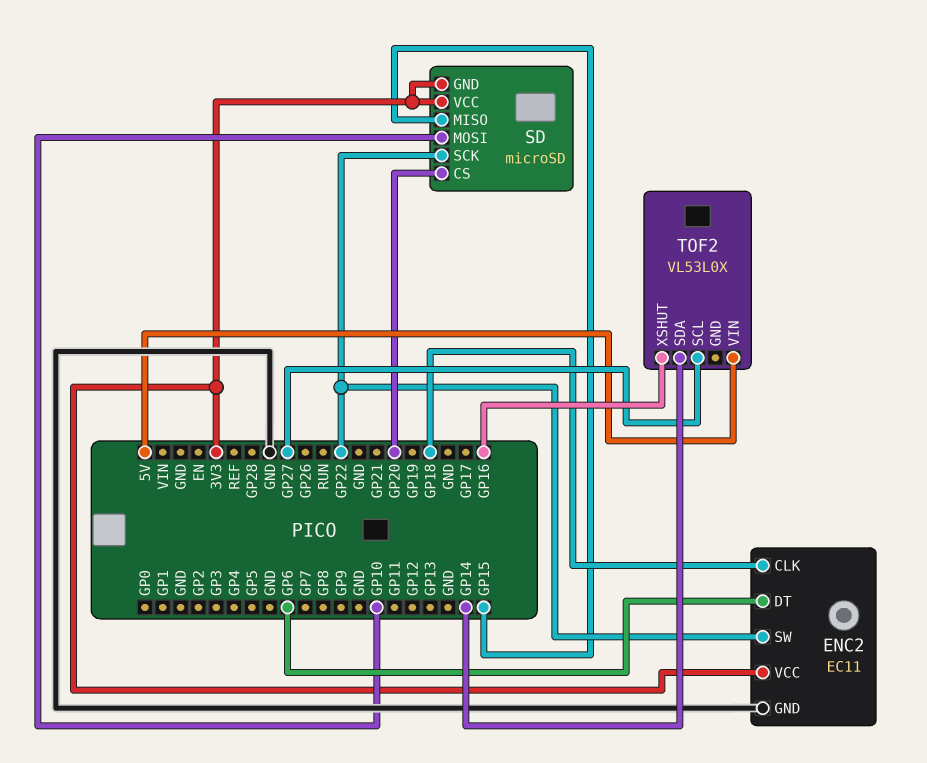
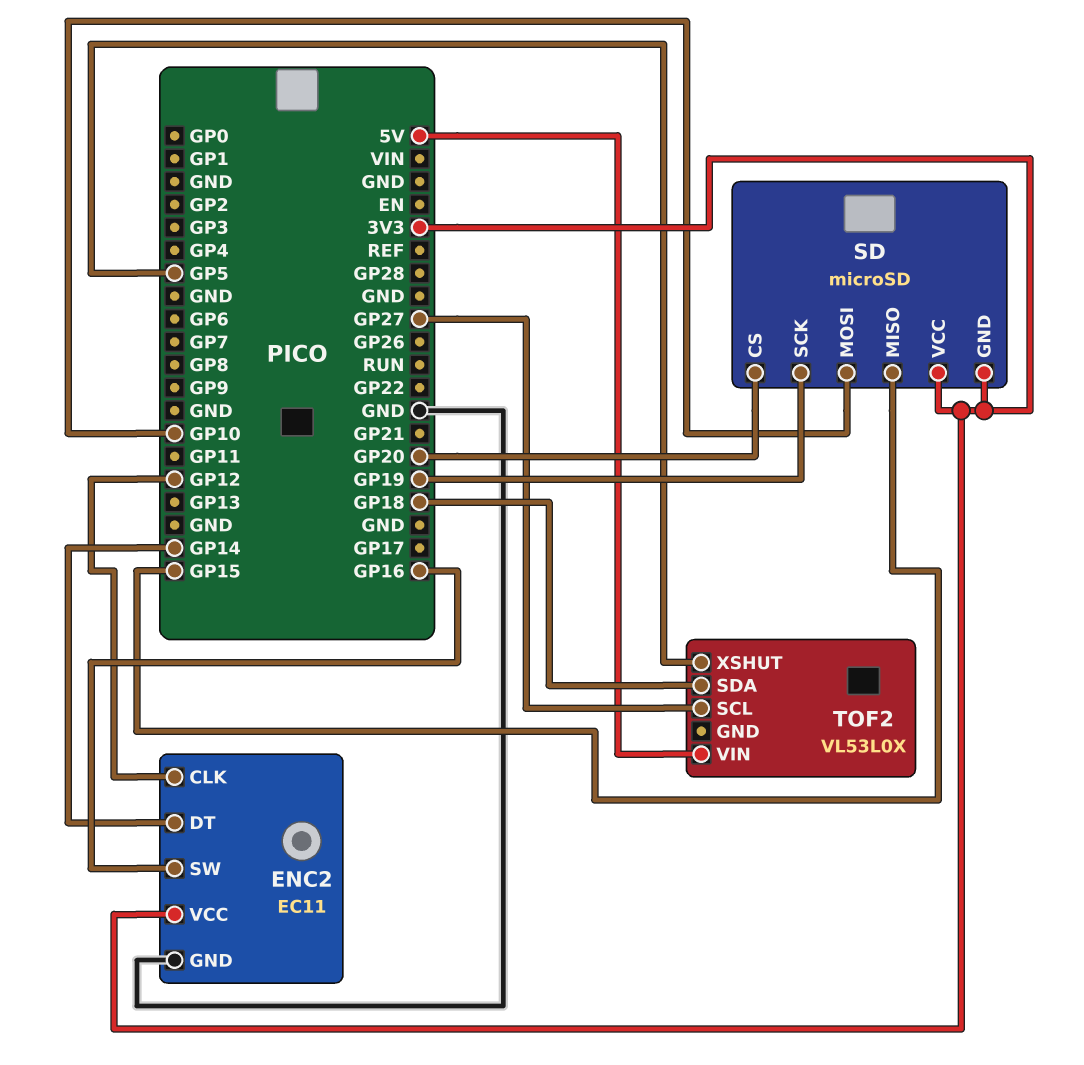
ENC2 pin CLK: GP18 -> GP12
ENC2 pin DT: GP6 -> GP14
ENC2 pin SW: GP22 -> GP16
SD pin SCK: GP22 -> GP19
TOF2 pin SDA: GP14 -> GP18
TOF2 pin XSHUT: GP16 -> GP5

